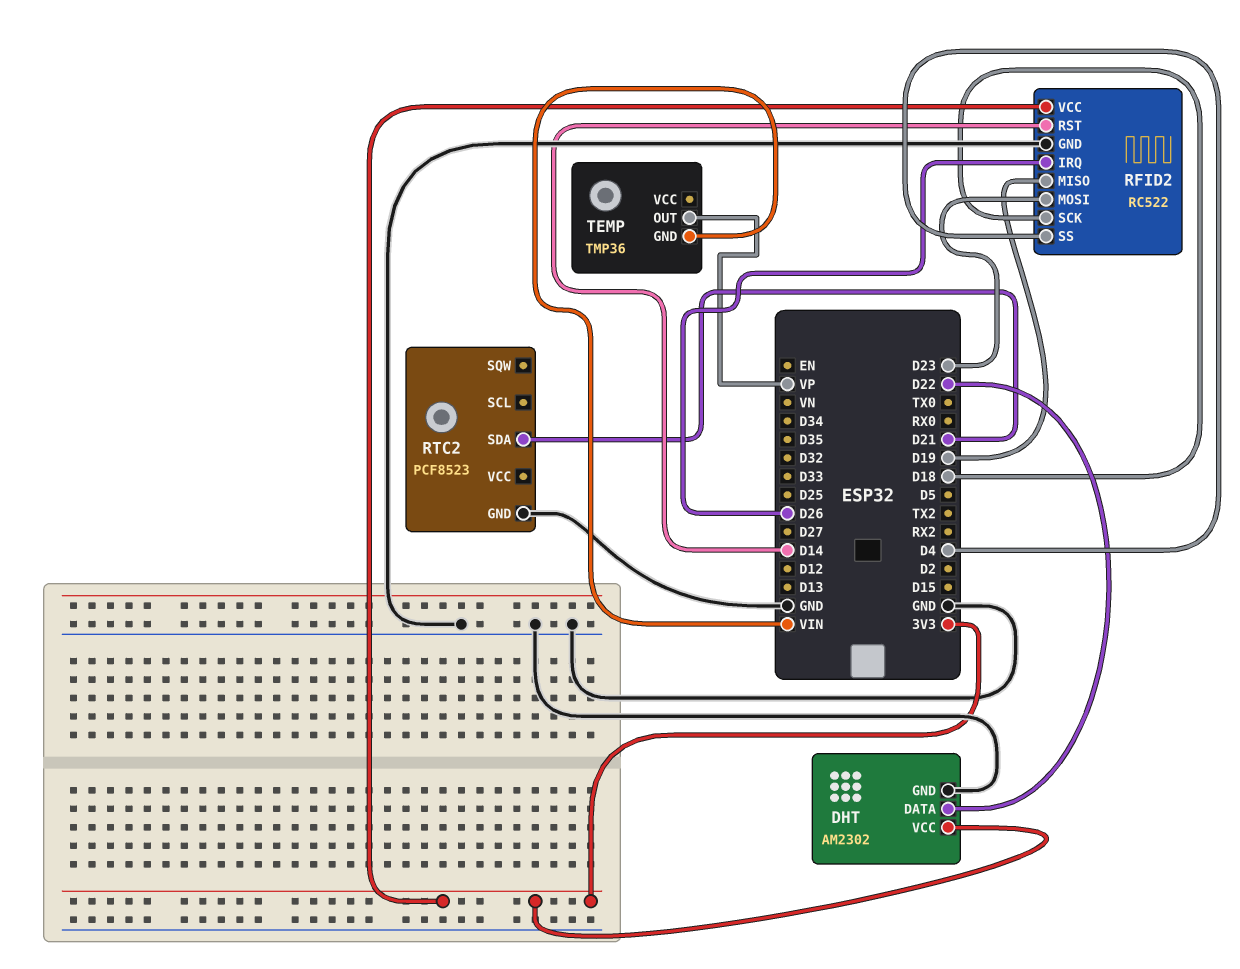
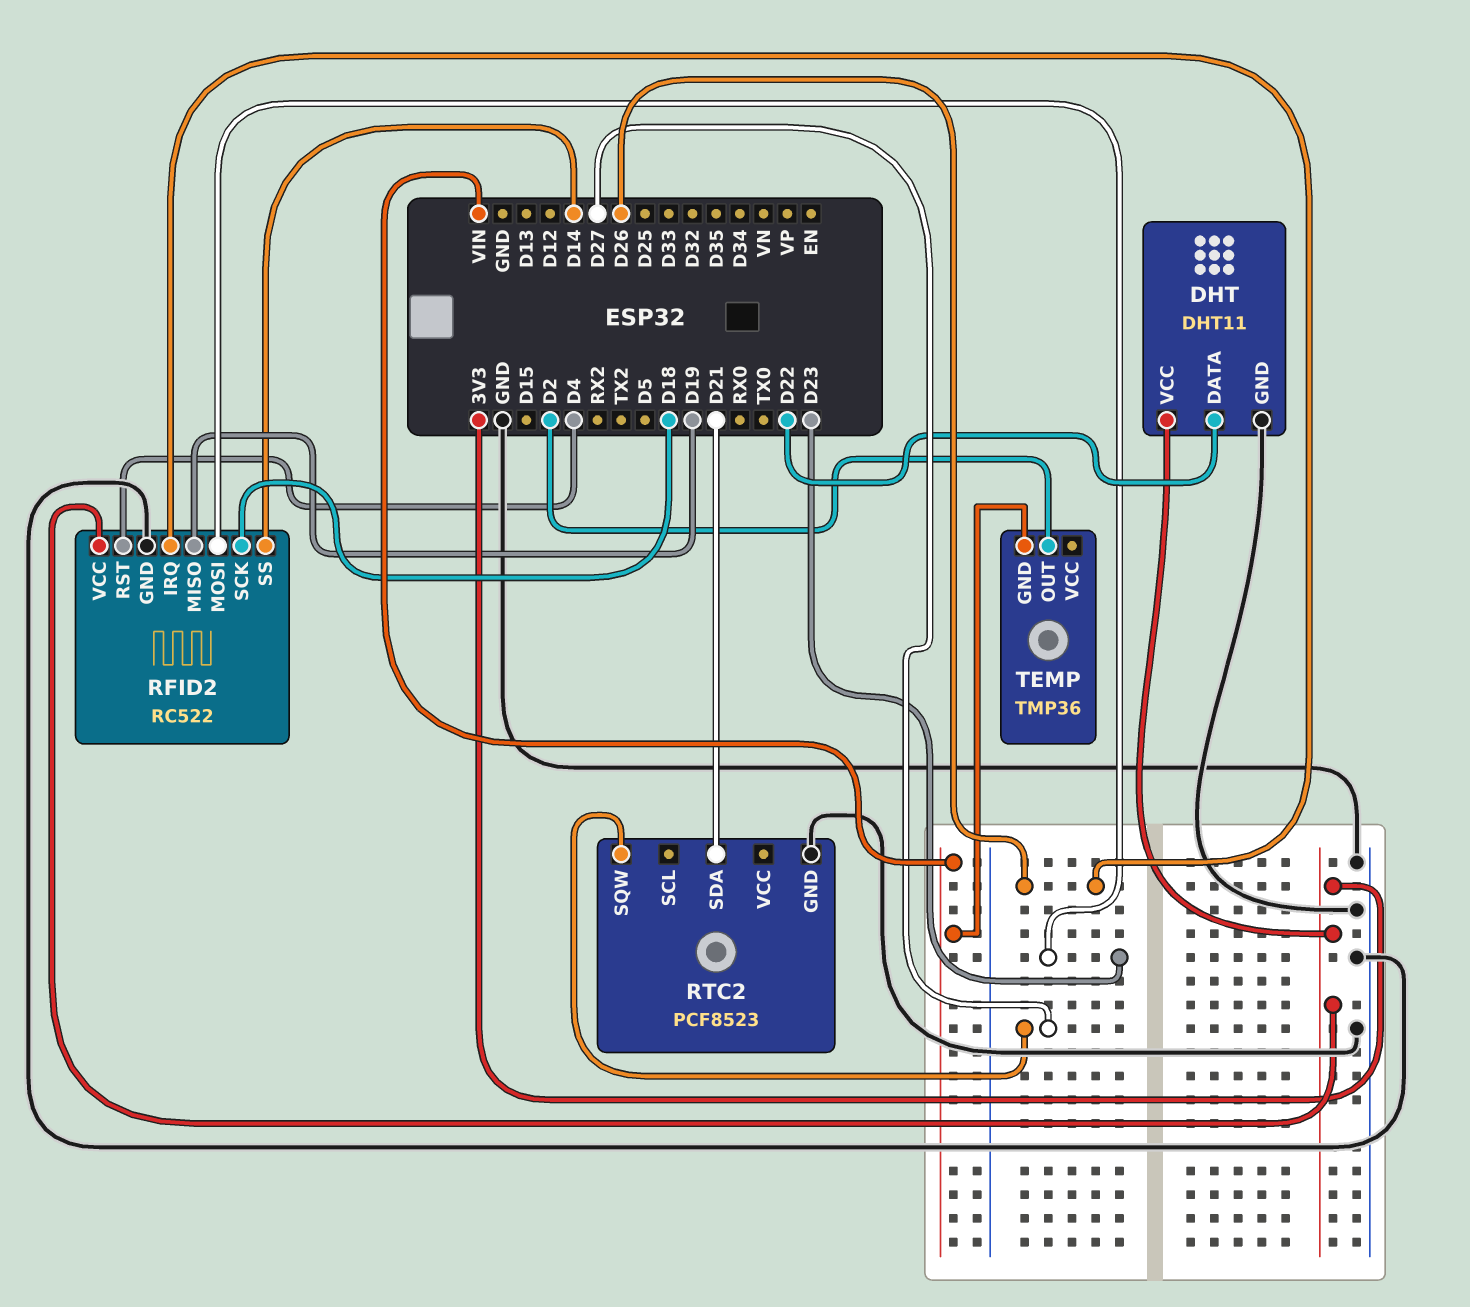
DHT: AM2302 -> DHT11
RFID2 pin RST: D14 -> D4
RFID2 pin SS: D4 -> D14
RTC2 pin SQW: none -> D27
TEMP pin OUT: VP -> D2

